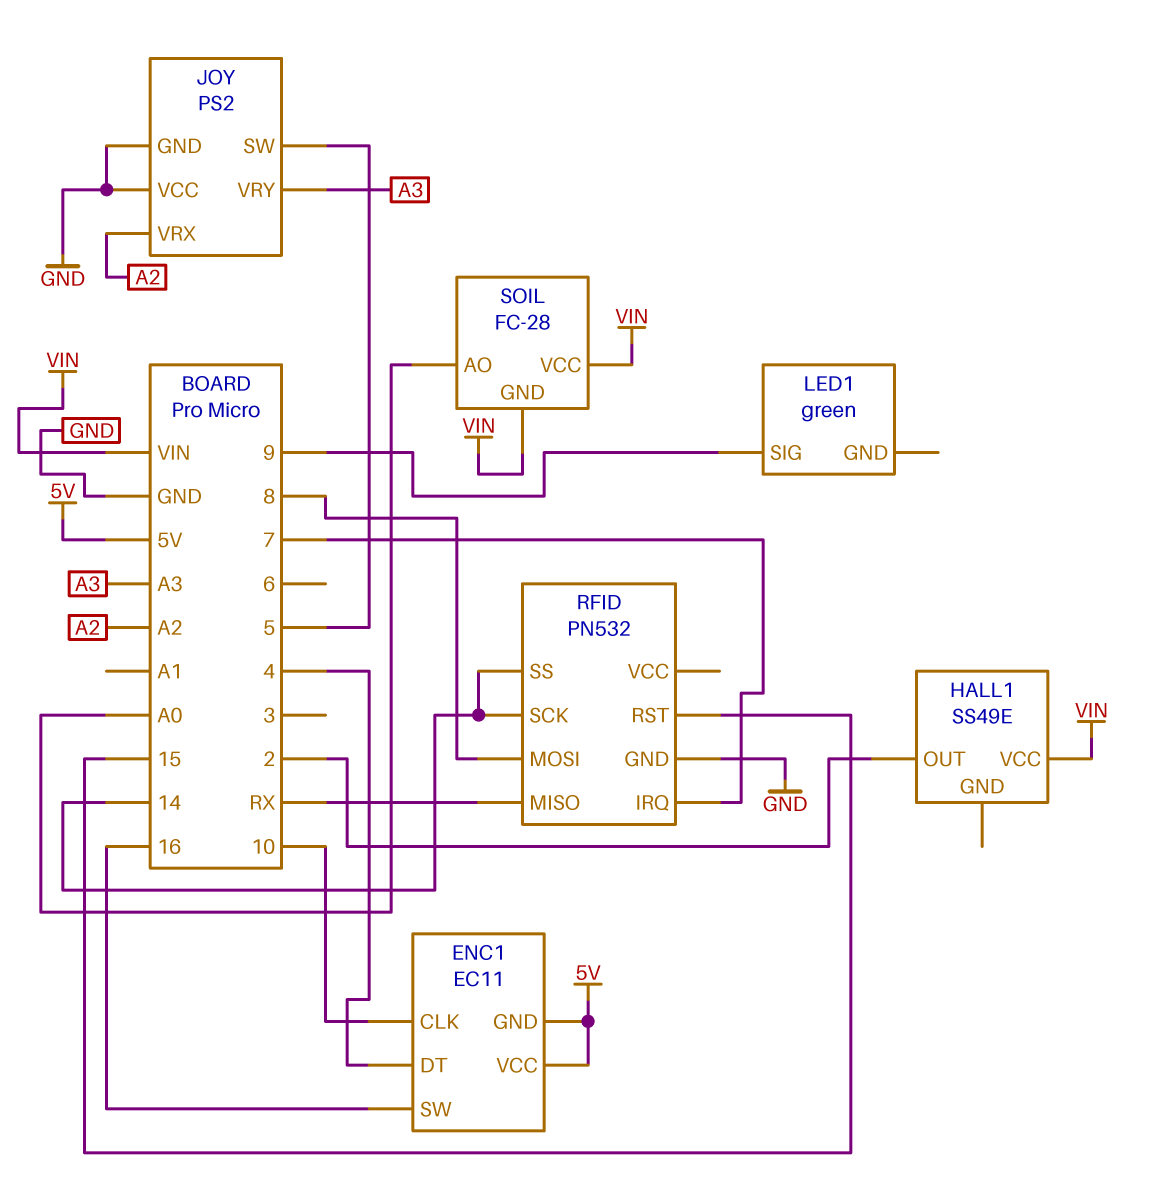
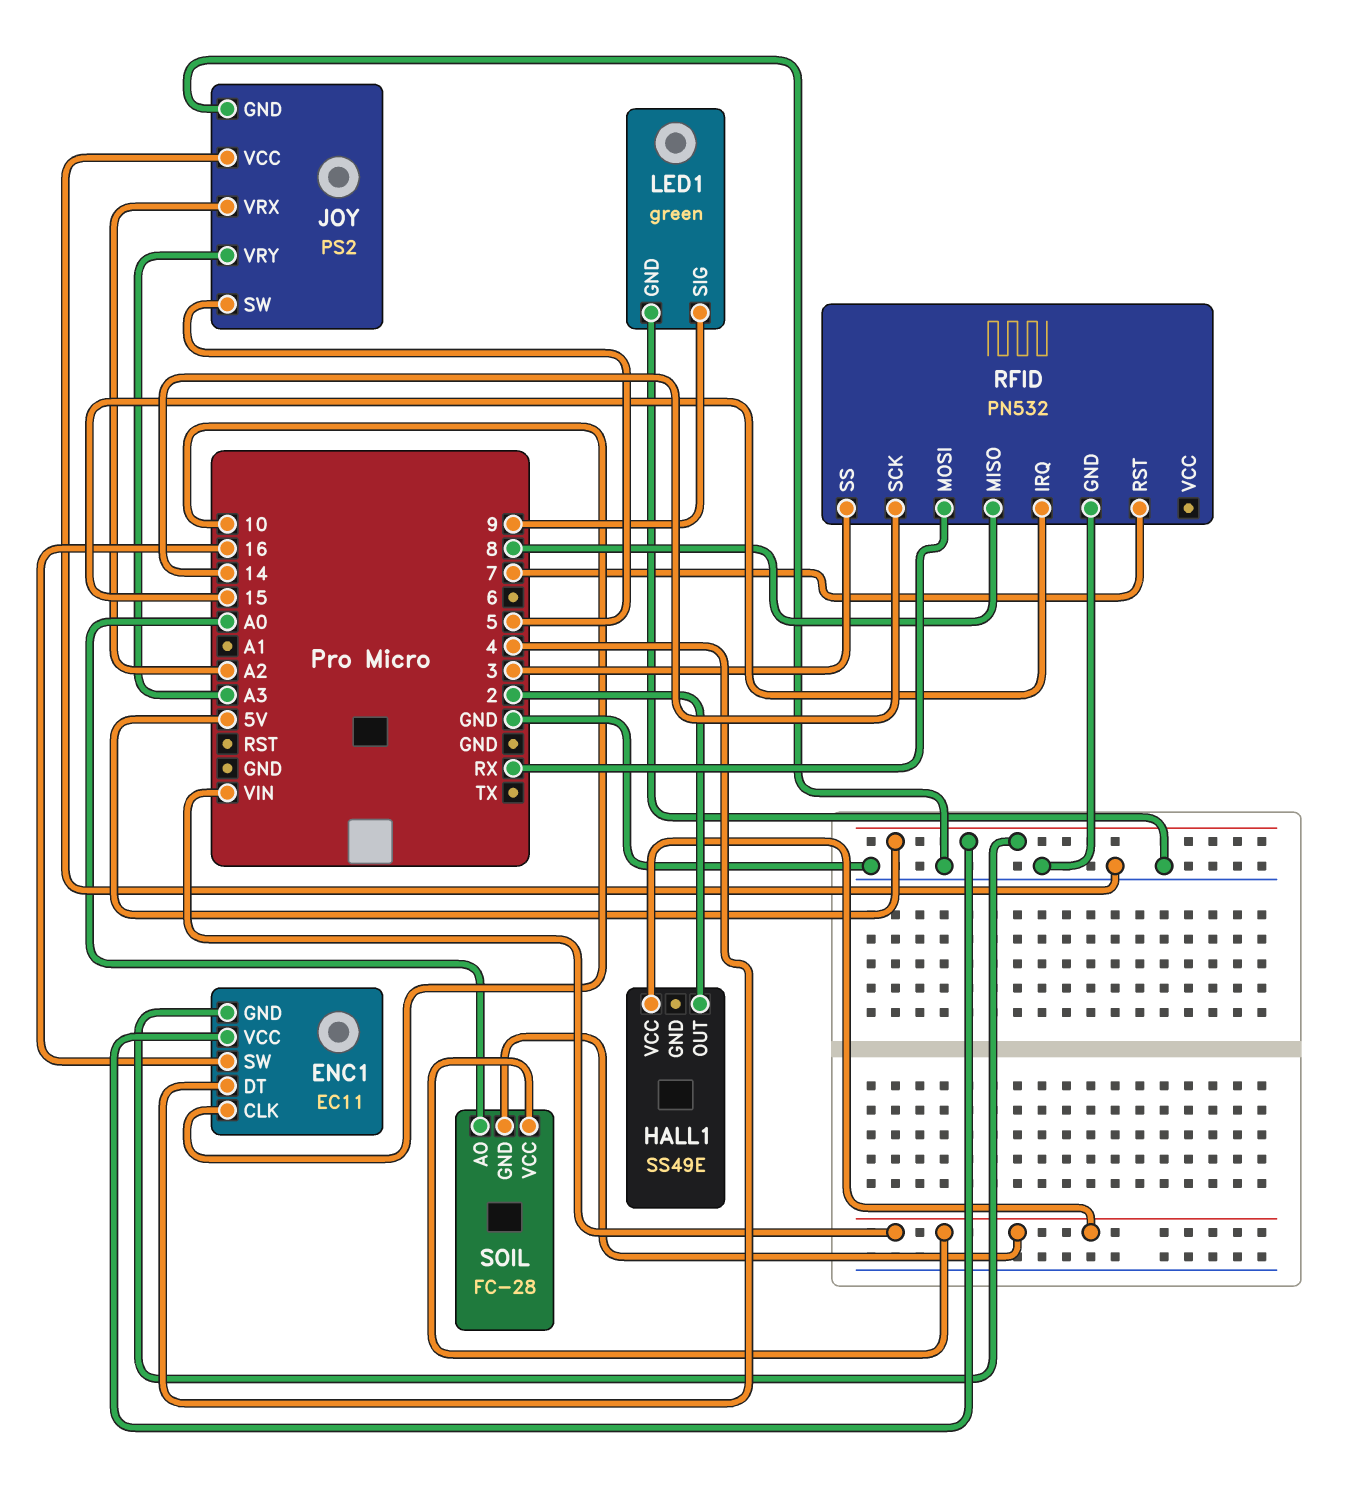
LED1 pin GND: none -> GND
RFID pin IRQ: 7 -> 15
RFID pin MISO: RX -> 8
RFID pin MOSI: 8 -> RX
RFID pin RST: 15 -> 7
RFID pin SS: 14 -> 3

